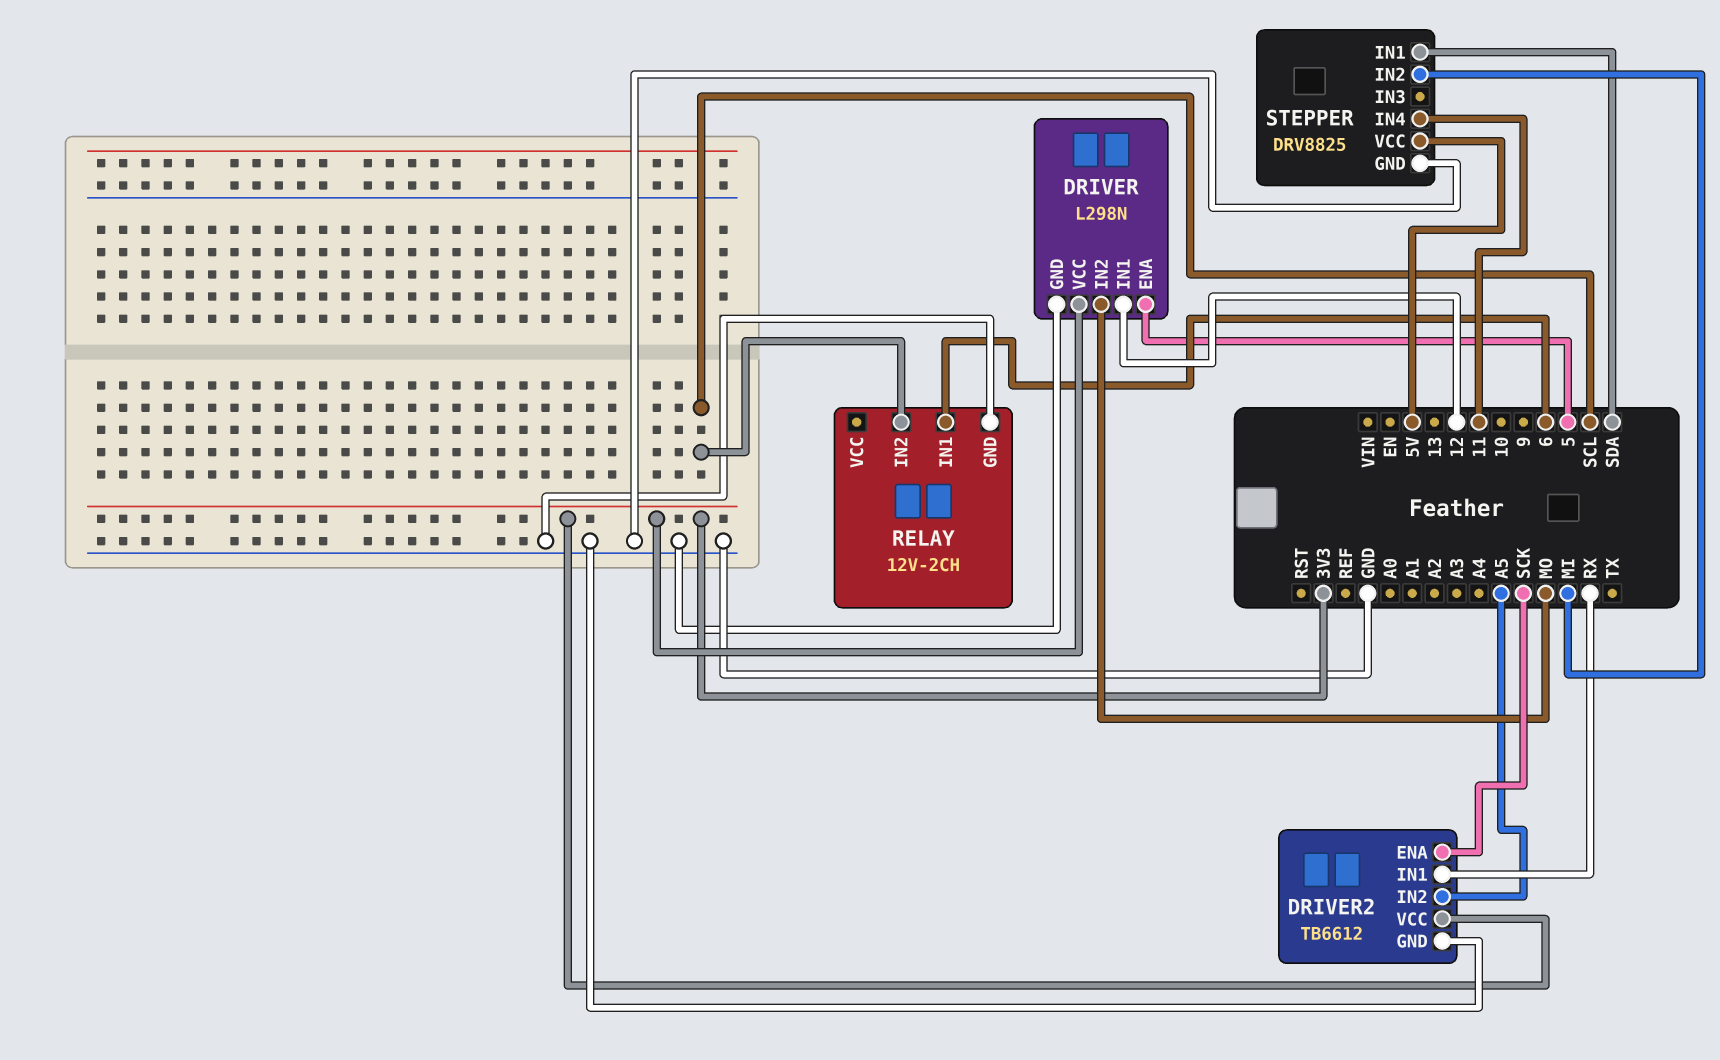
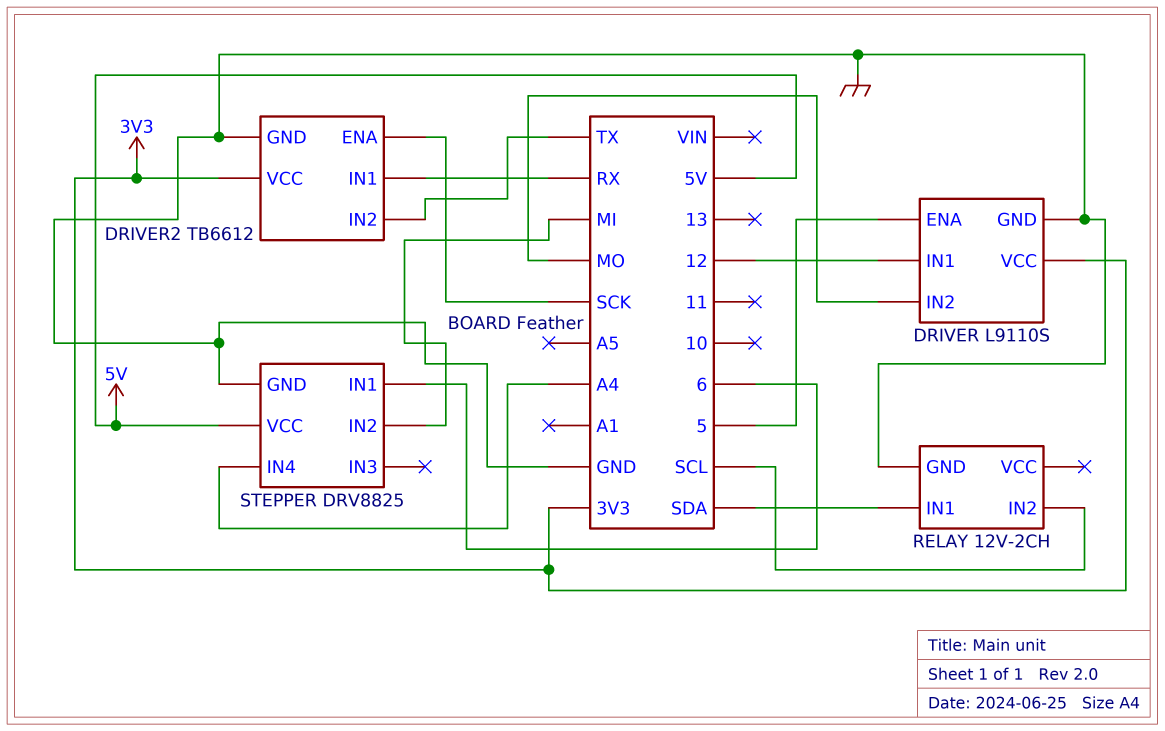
DRIVER: L298N -> L9110S
DRIVER2 pin IN2: A5 -> TX
RELAY pin IN1: 6 -> SDA
STEPPER pin IN1: SDA -> 6
STEPPER pin IN4: 11 -> A4

